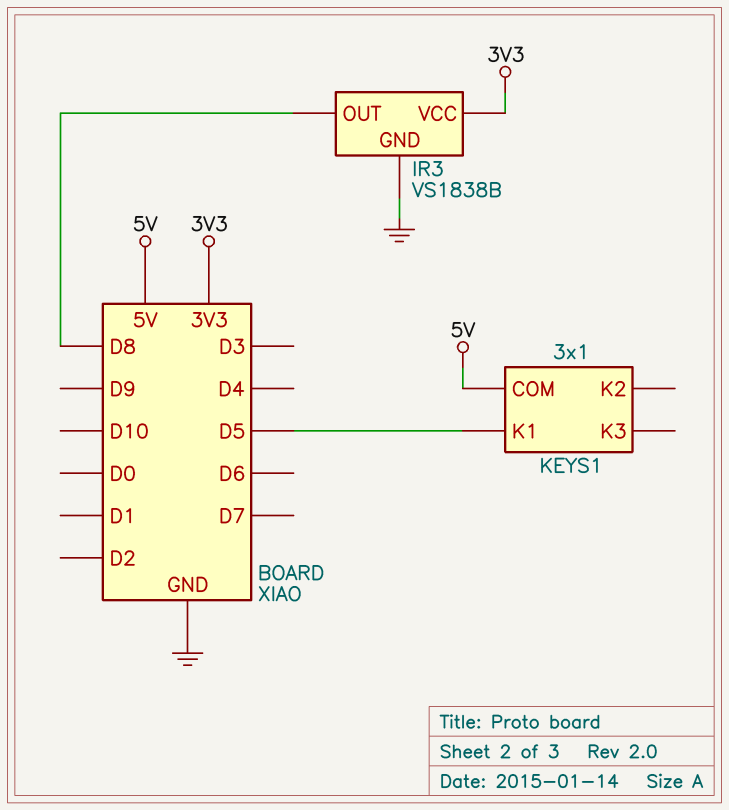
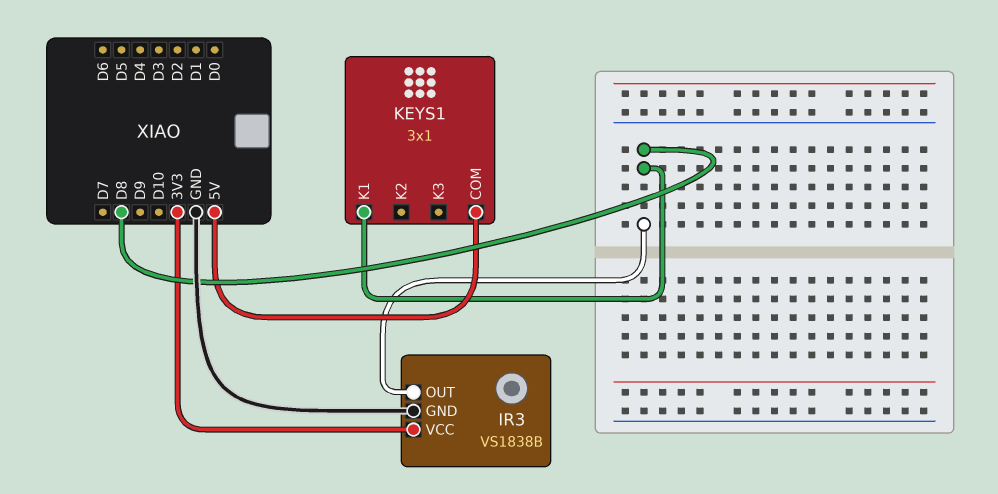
KEYS1 pin K1: D5 -> D8

